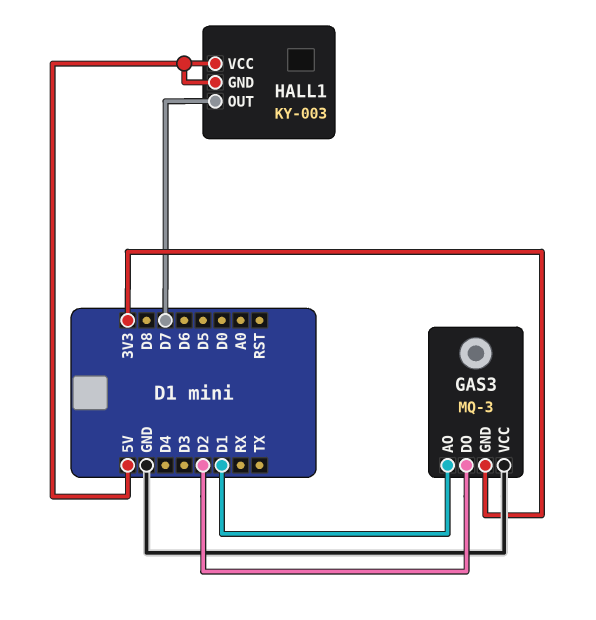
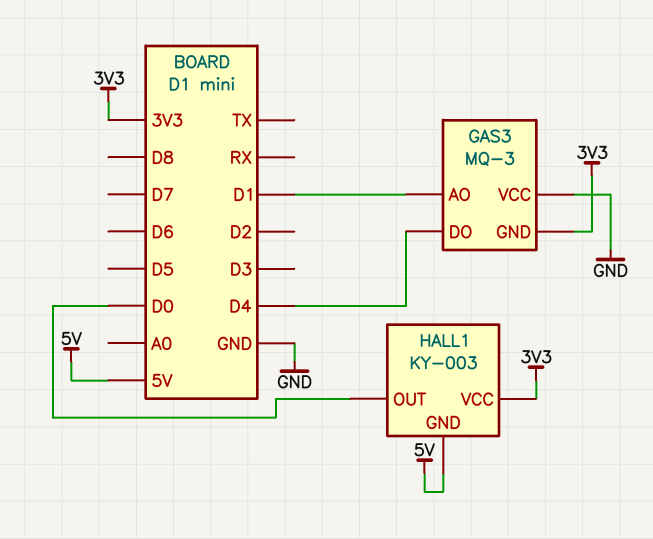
GAS3 pin DO: D2 -> D4
HALL1 pin OUT: D7 -> D0
HALL1 pin VCC: 5V -> 3V3

